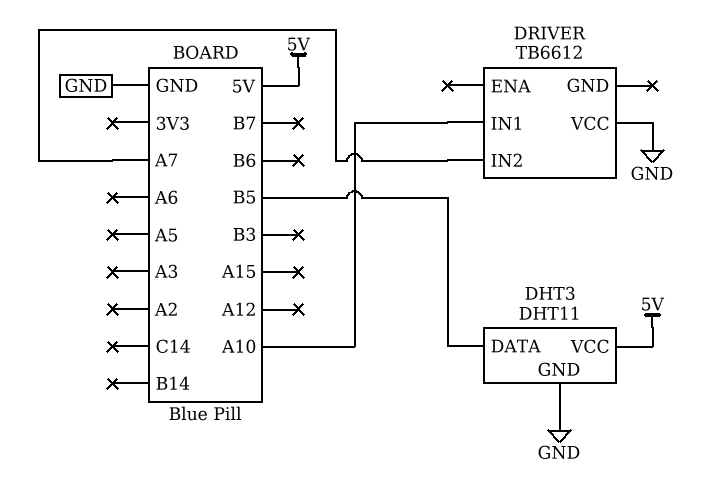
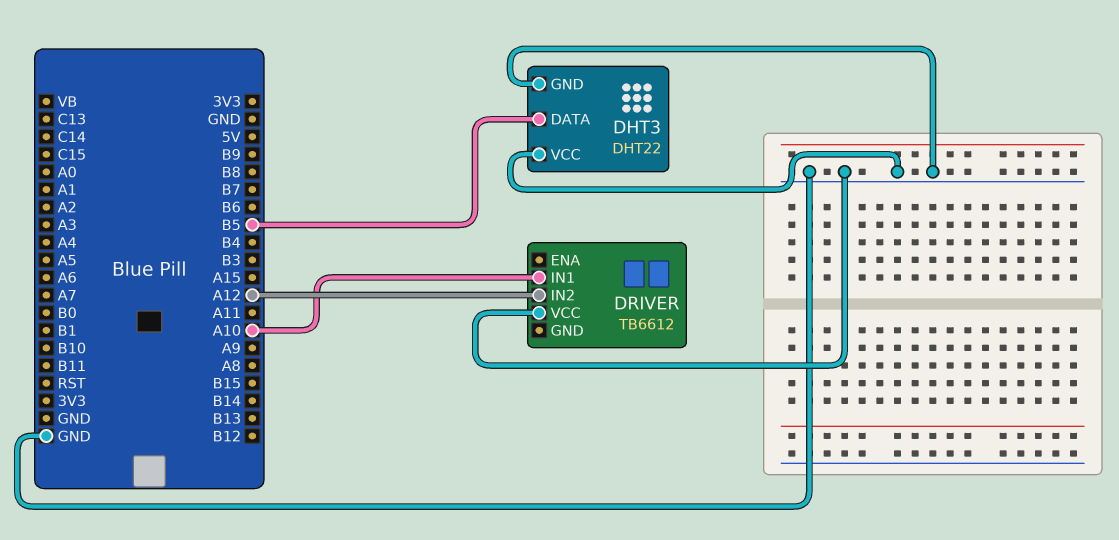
DHT3: DHT11 -> DHT22
DHT3 pin VCC: 5V -> GND
DRIVER pin IN2: A7 -> A12

